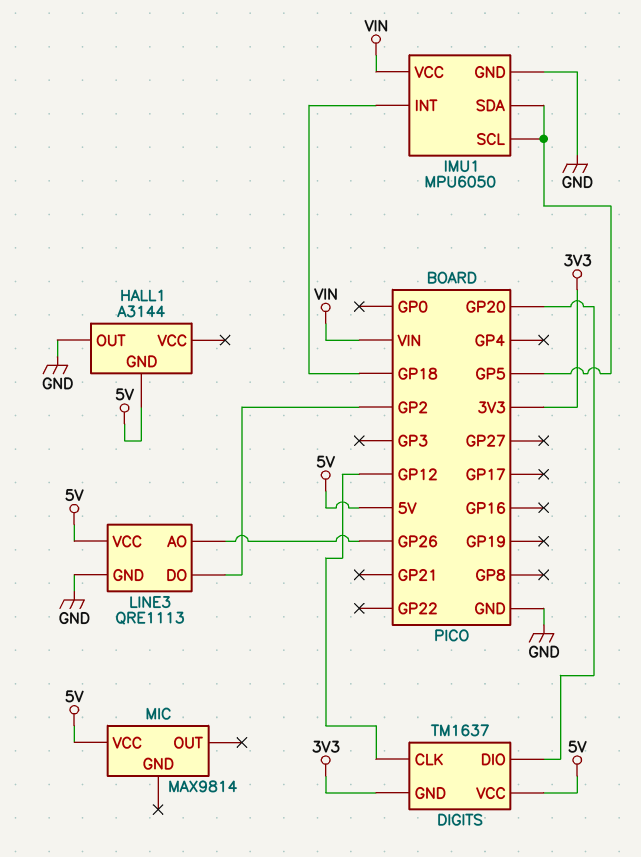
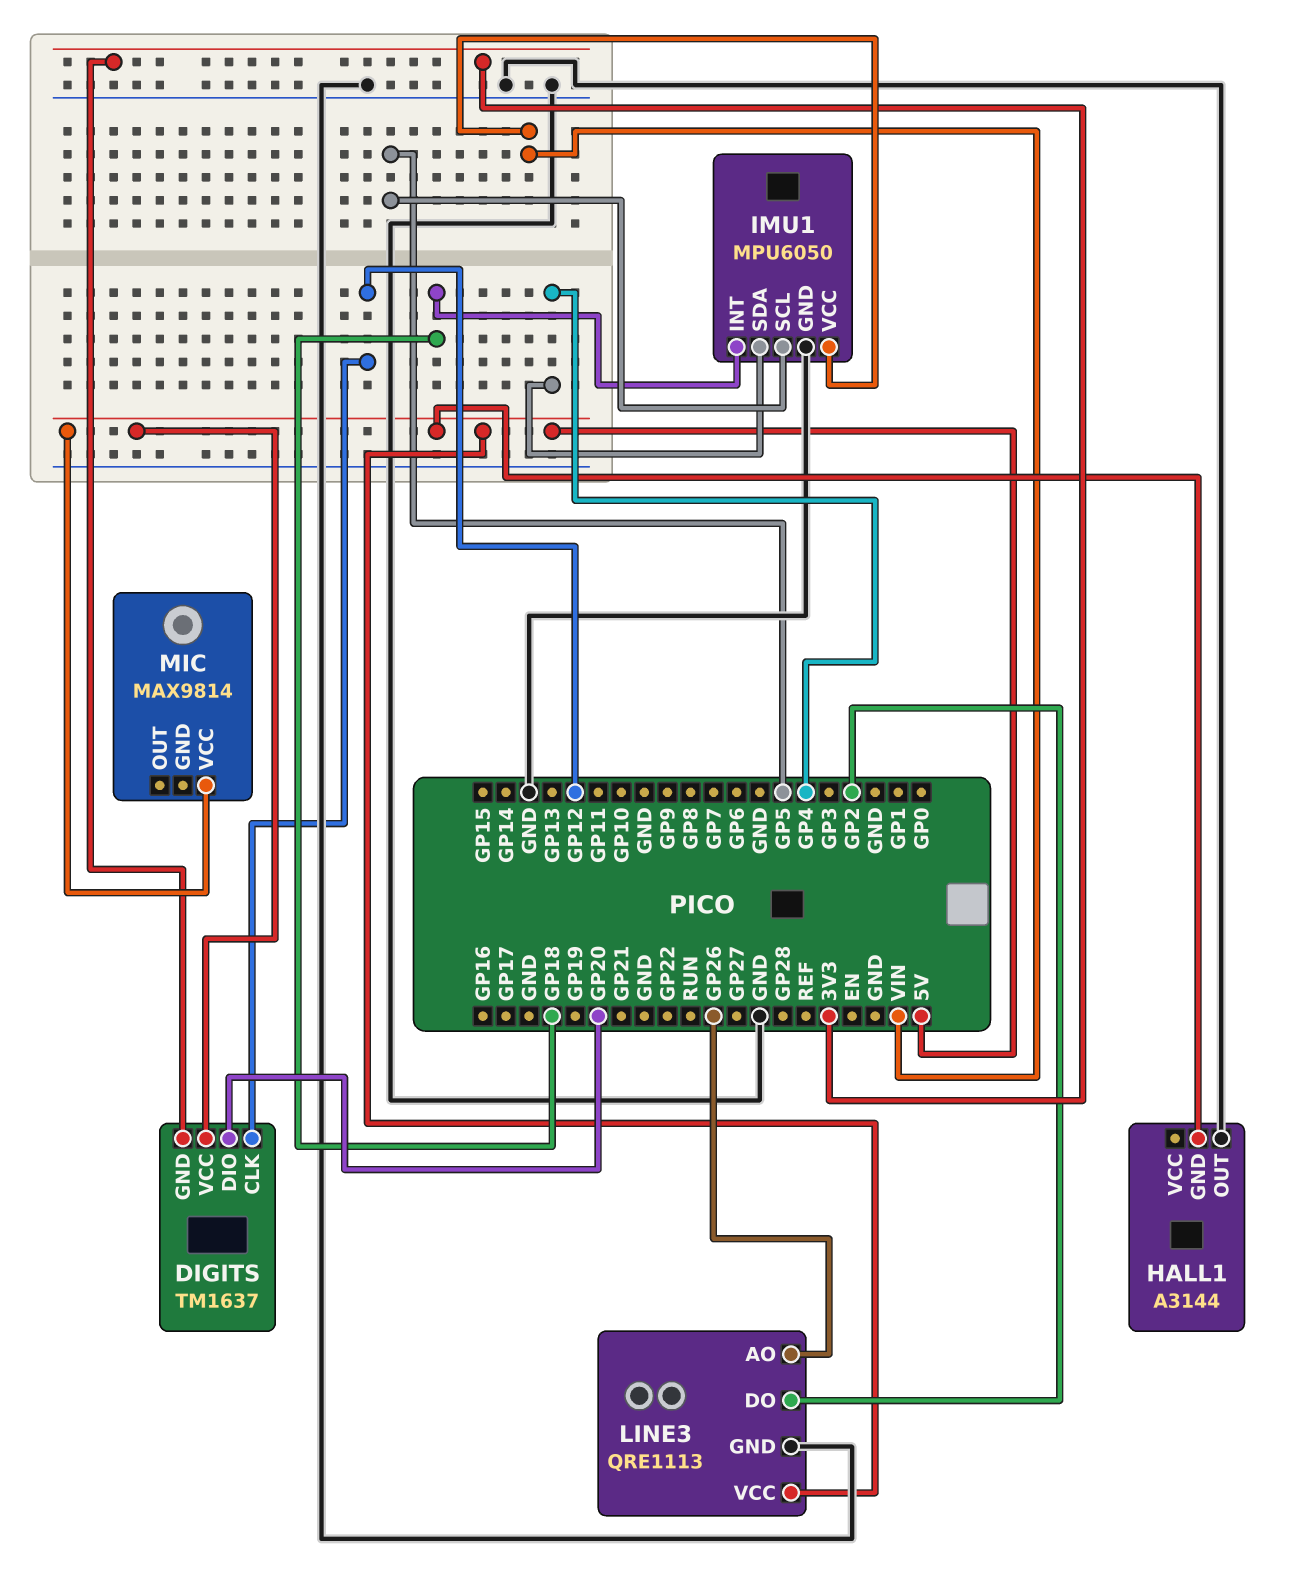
IMU1 pin SDA: GP5 -> GP4

